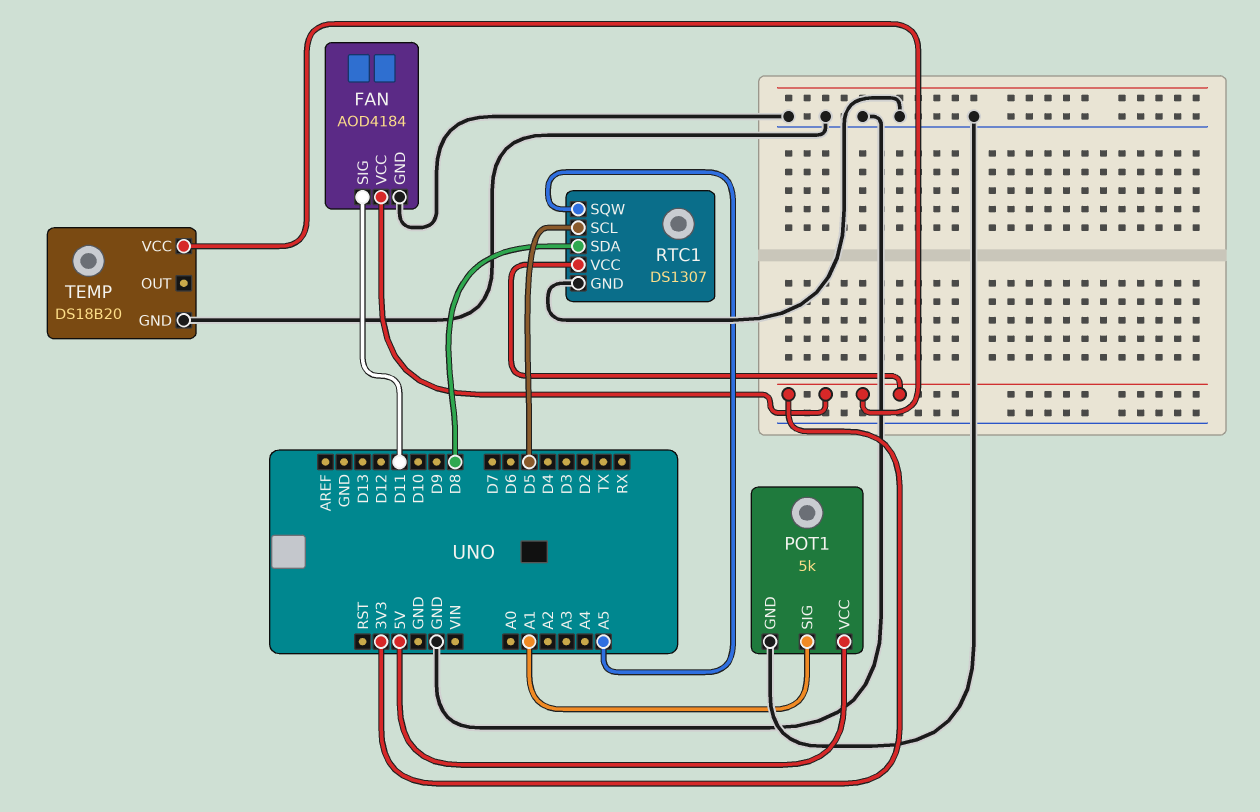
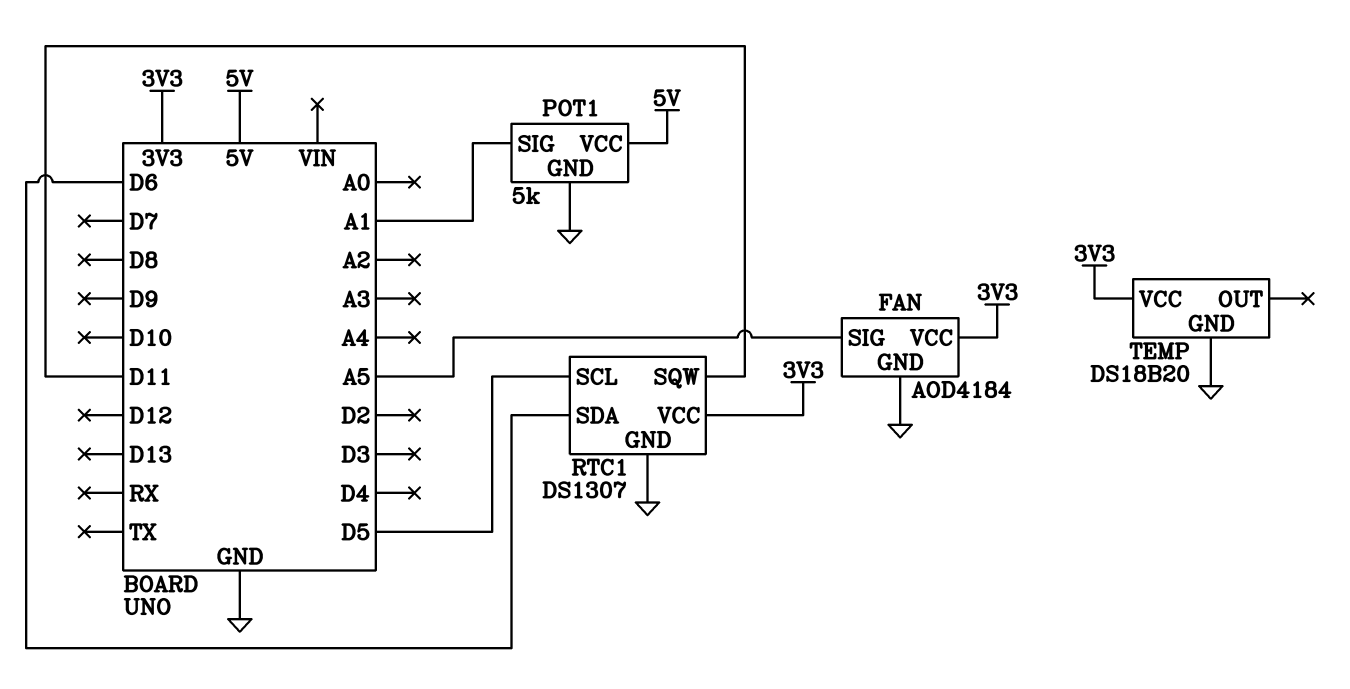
FAN pin SIG: D11 -> A5
RTC1 pin SDA: D8 -> D6
RTC1 pin SQW: A5 -> D11

